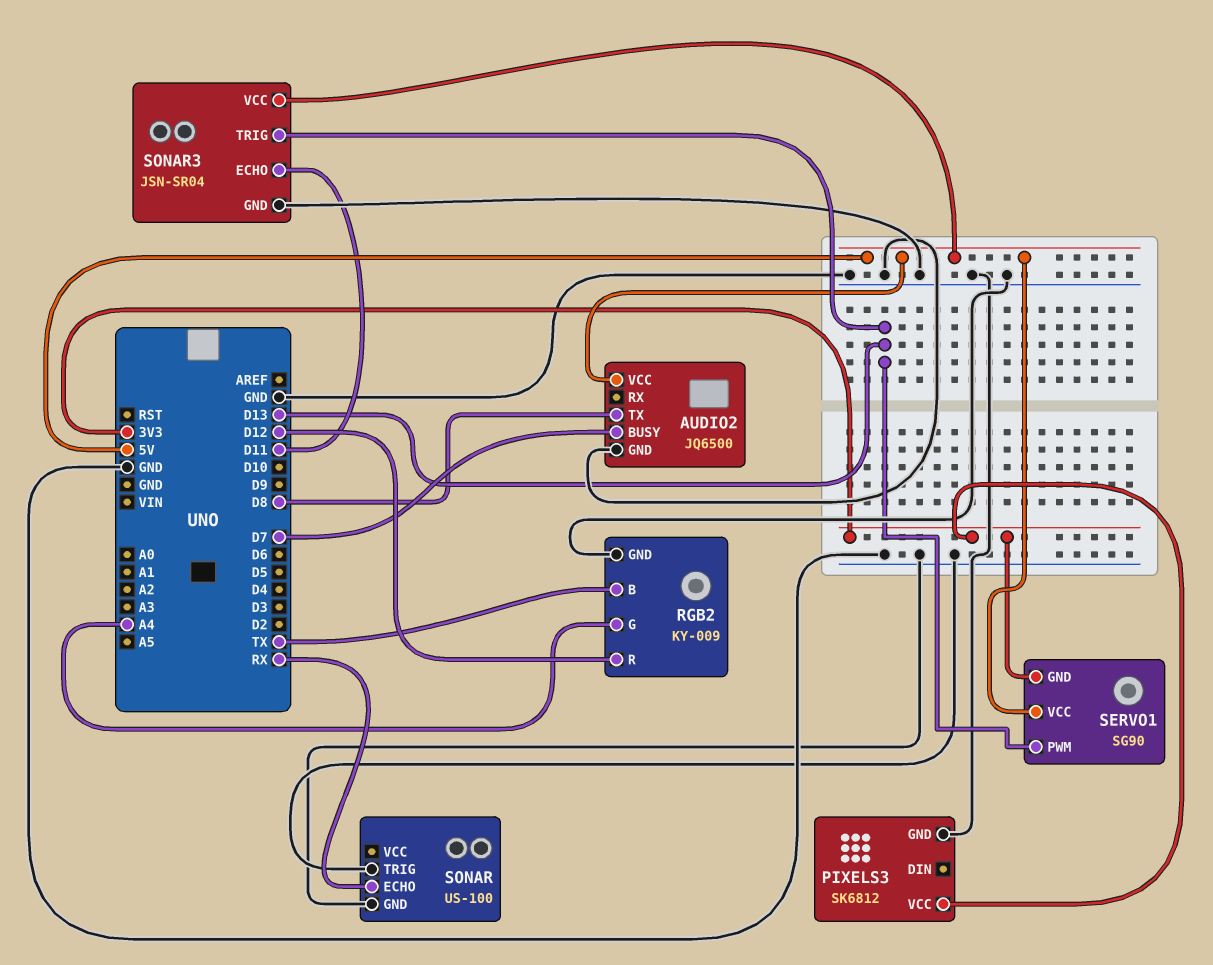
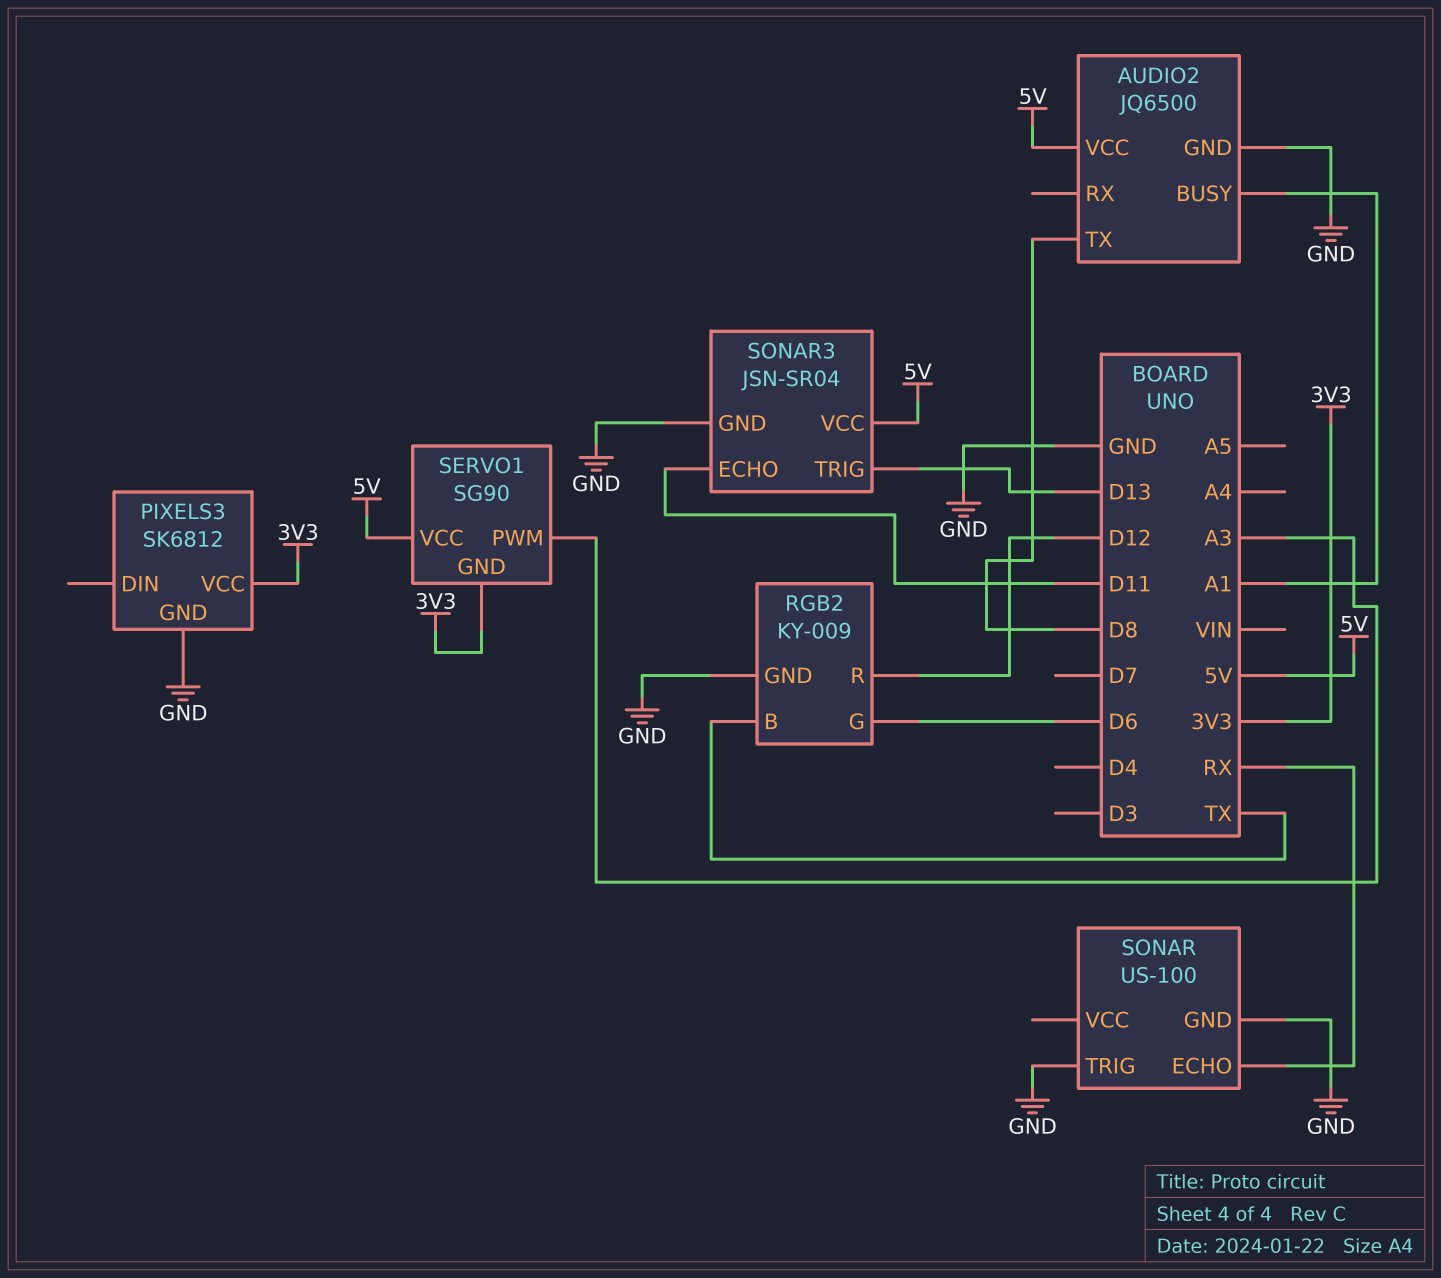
AUDIO2 pin BUSY: D7 -> A1
RGB2 pin G: A4 -> D6
SERVO1 pin PWM: D13 -> A3

